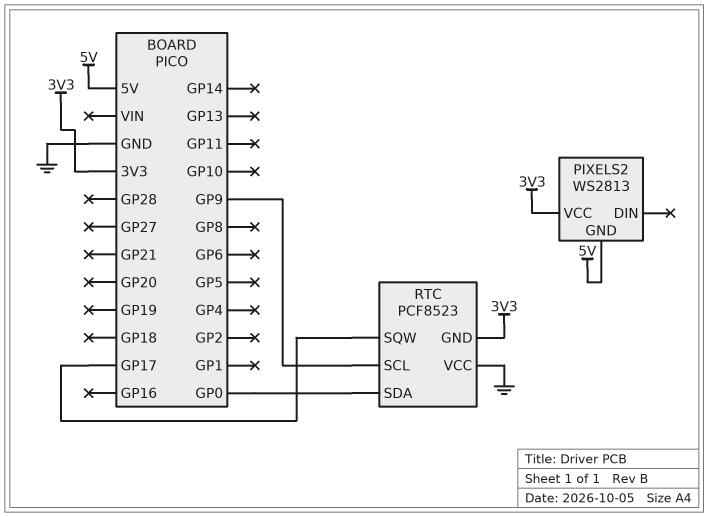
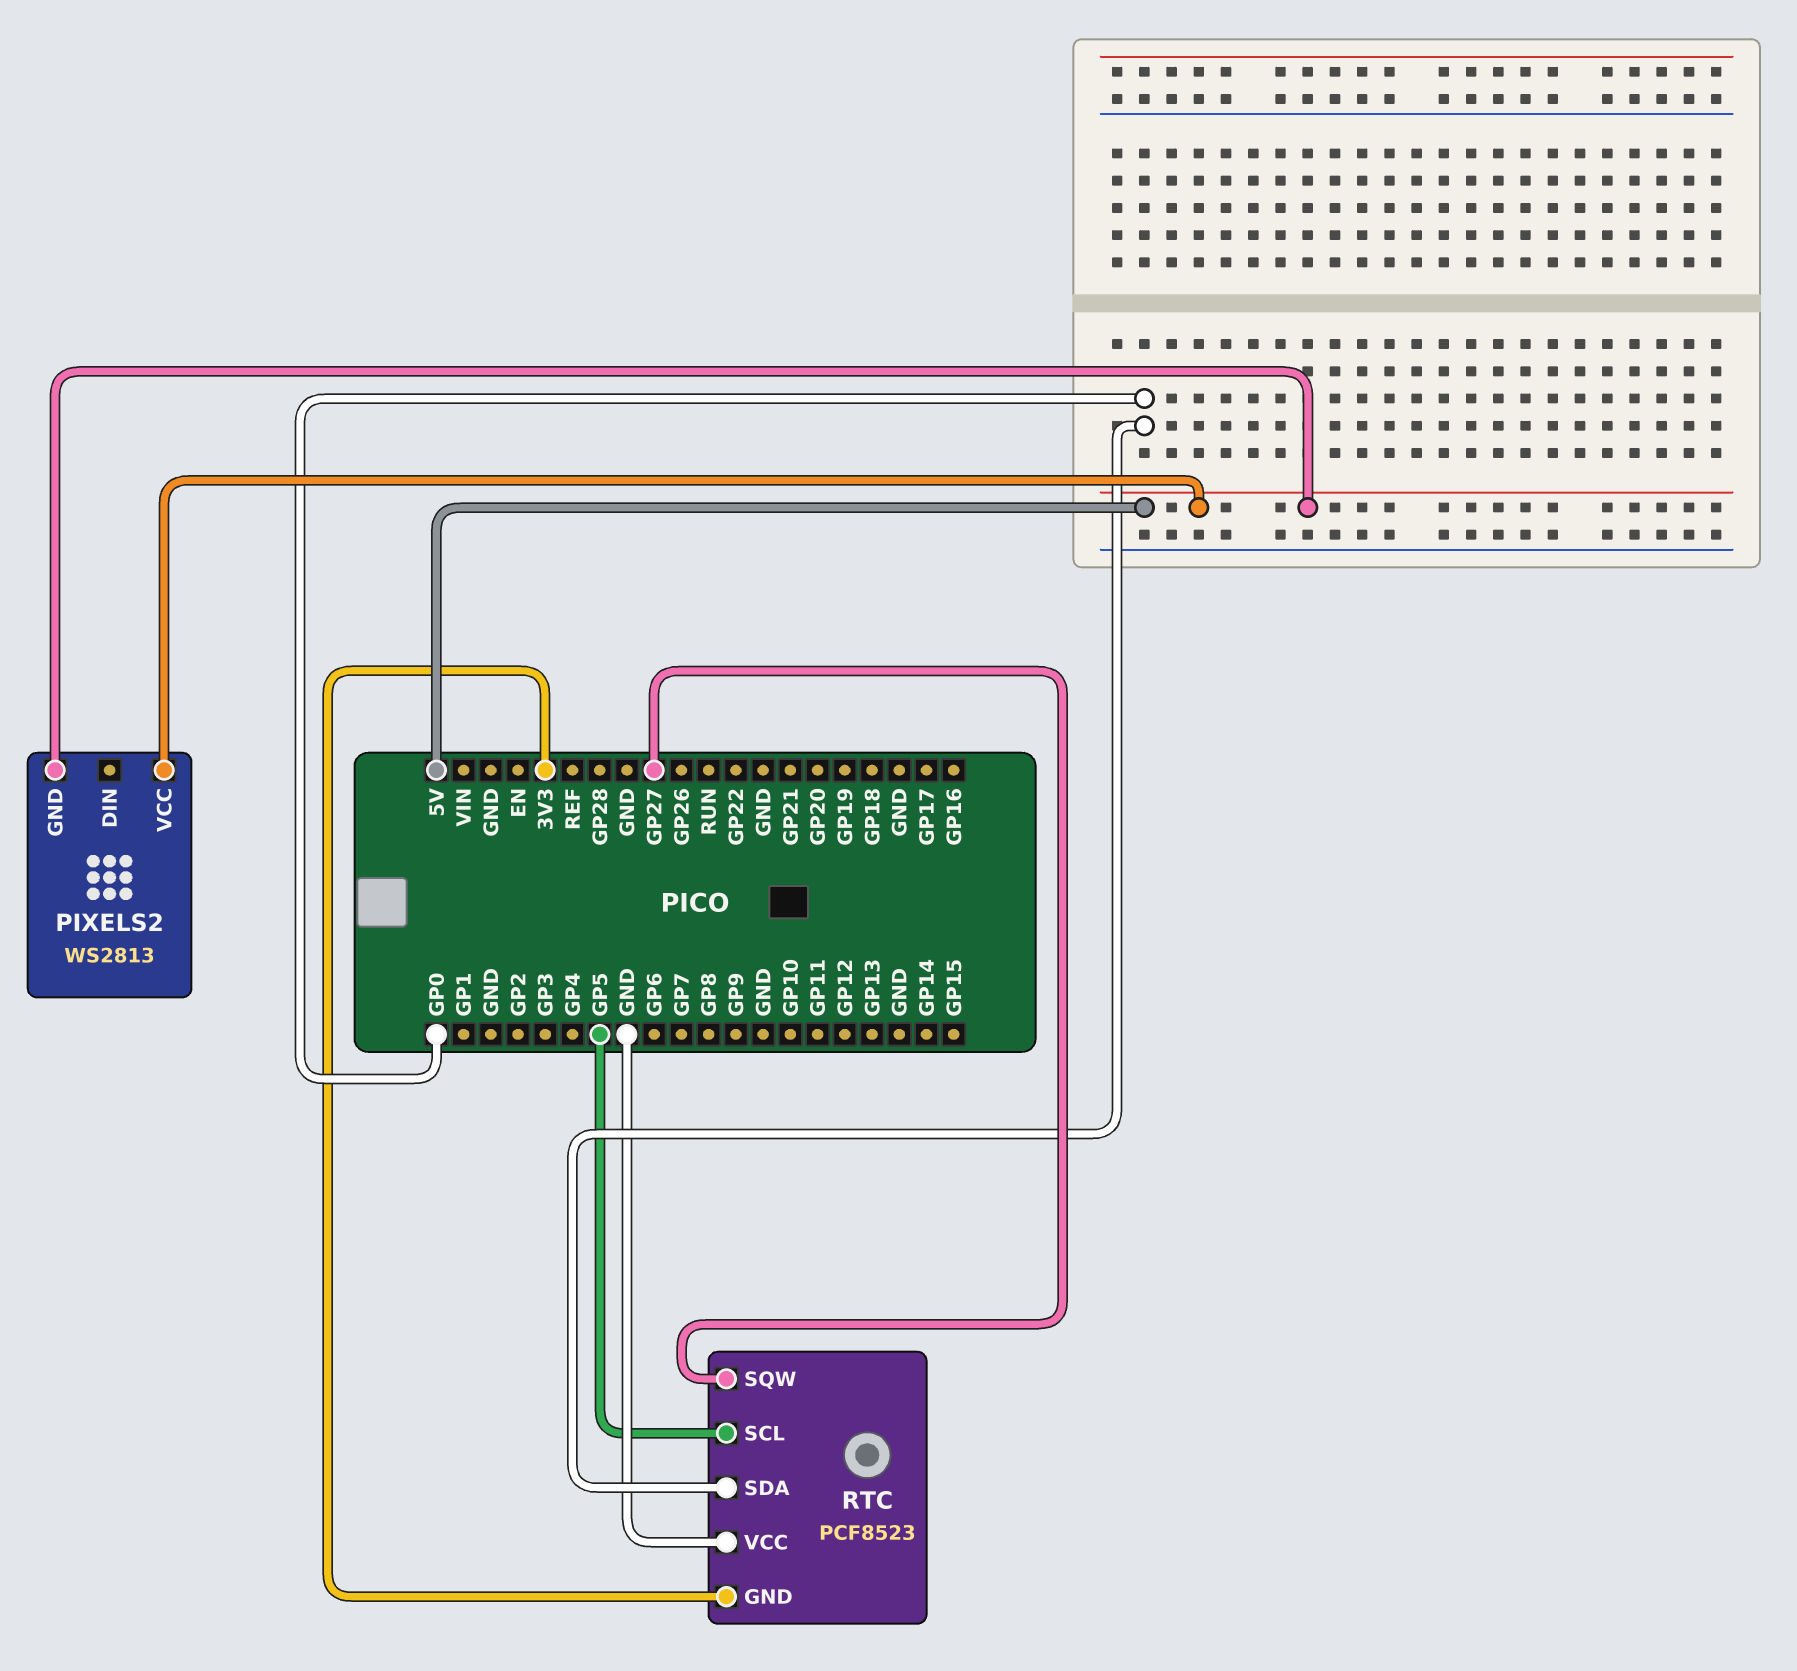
PIXELS2 pin VCC: 3V3 -> 5V
RTC pin SCL: GP9 -> GP5
RTC pin SQW: GP17 -> GP27

